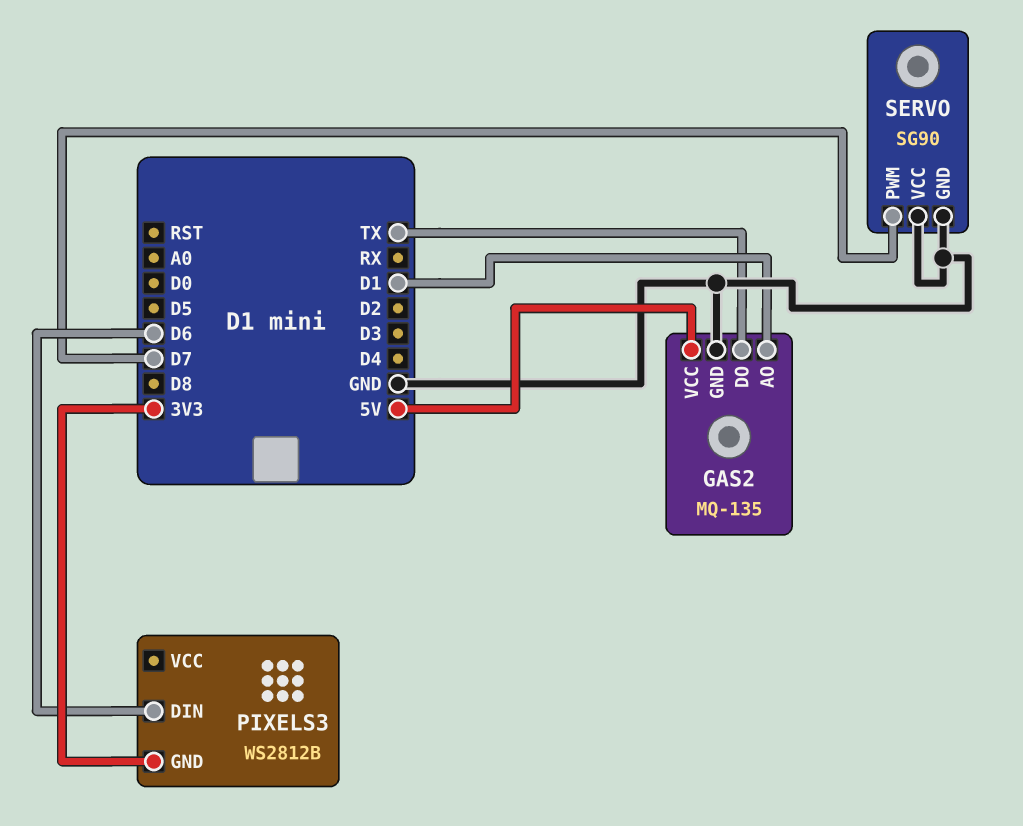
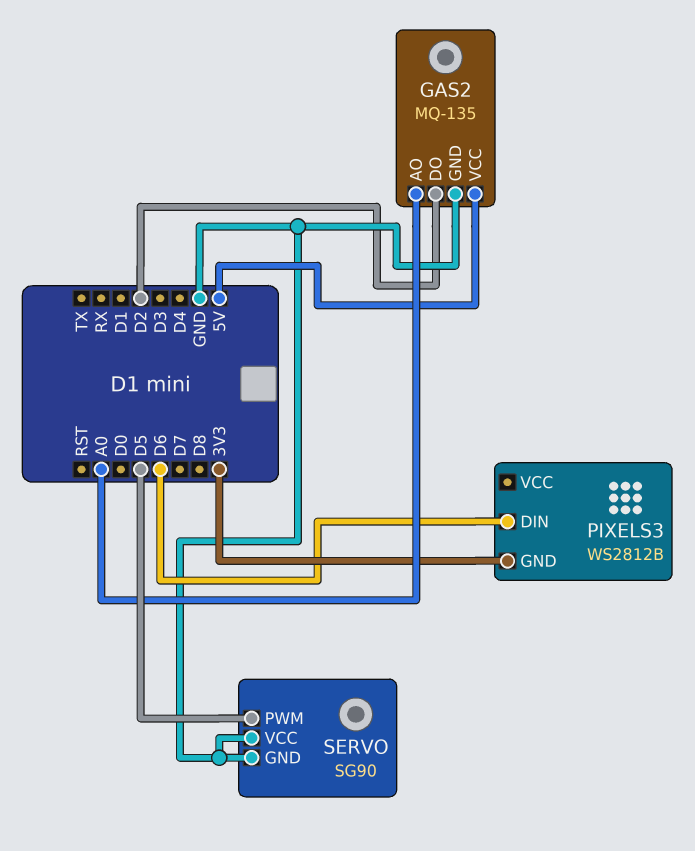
GAS2 pin AO: D1 -> A0
GAS2 pin DO: TX -> D2
SERVO pin PWM: D7 -> D5

